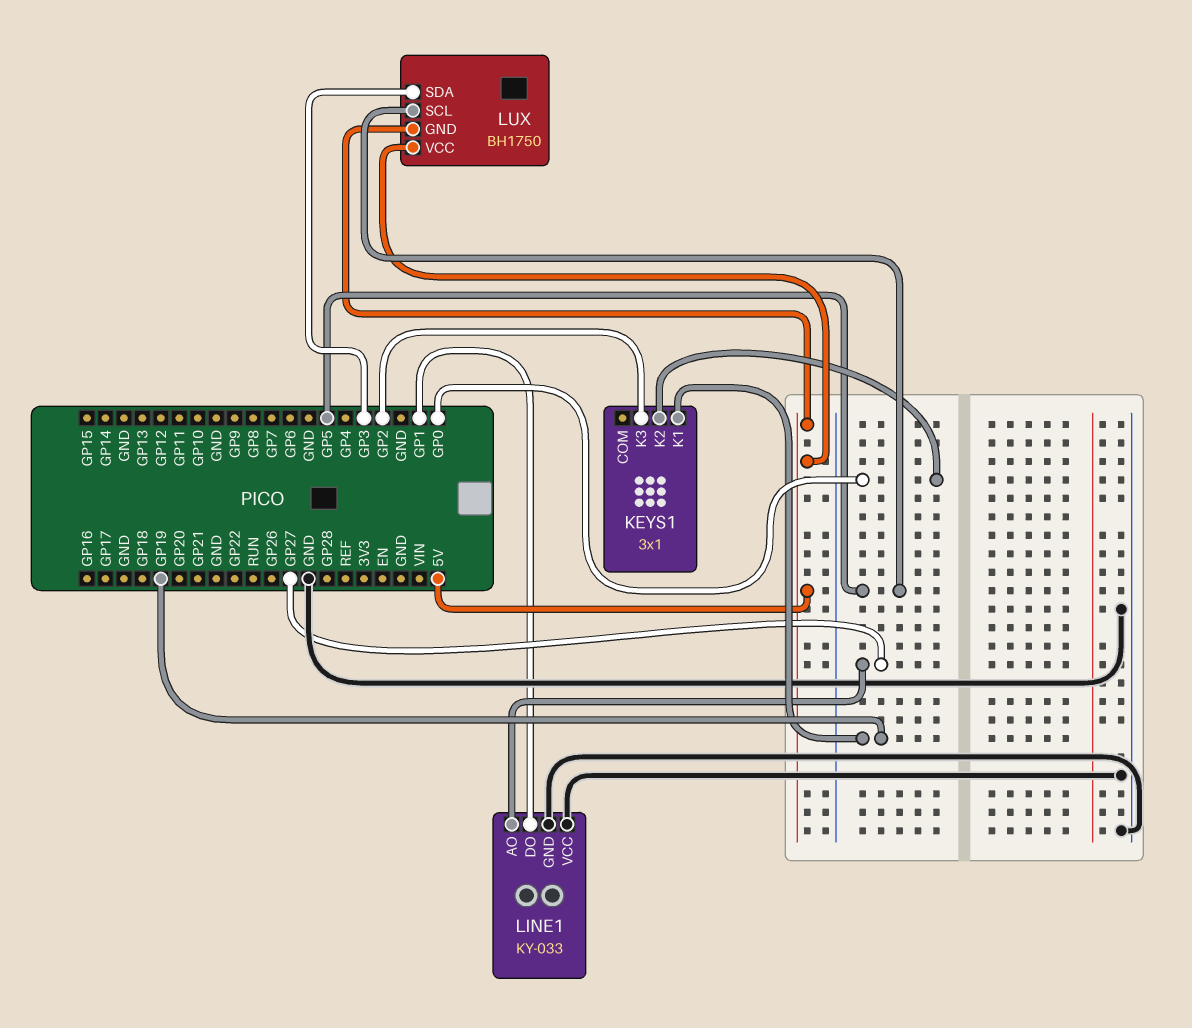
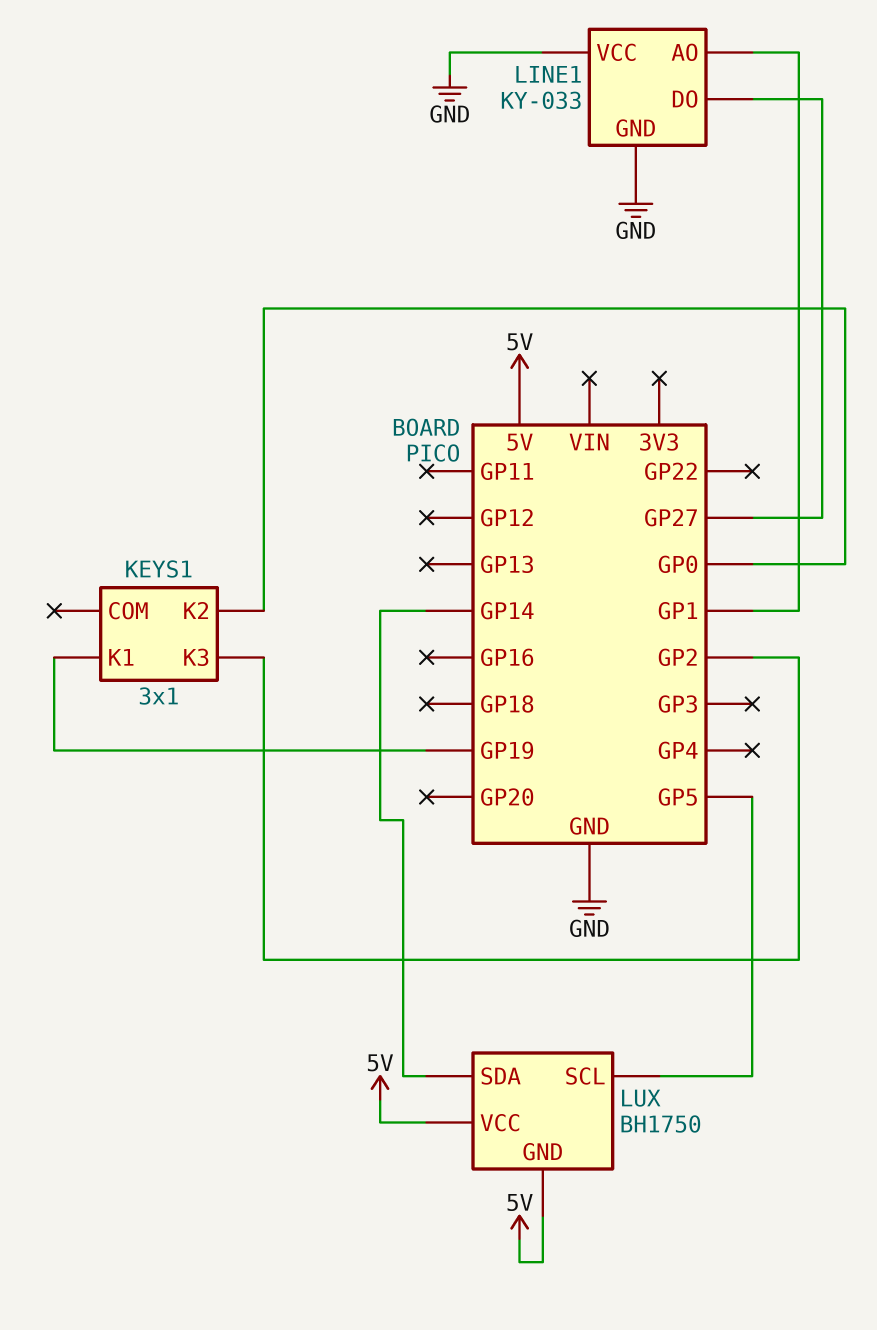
LINE1 pin AO: GP27 -> GP1
LINE1 pin DO: GP1 -> GP27
LUX pin SDA: GP3 -> GP14

